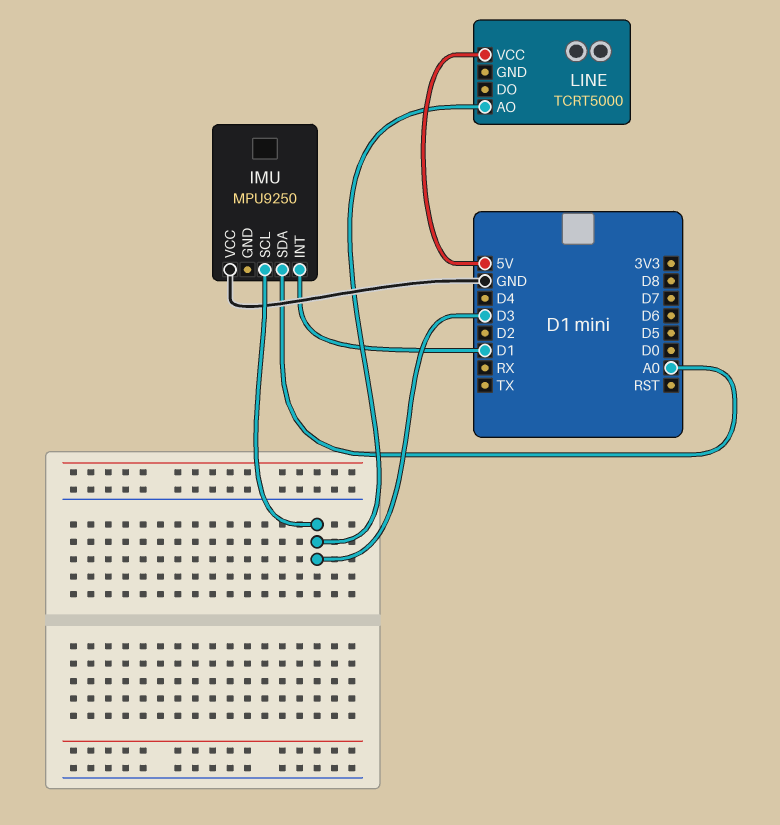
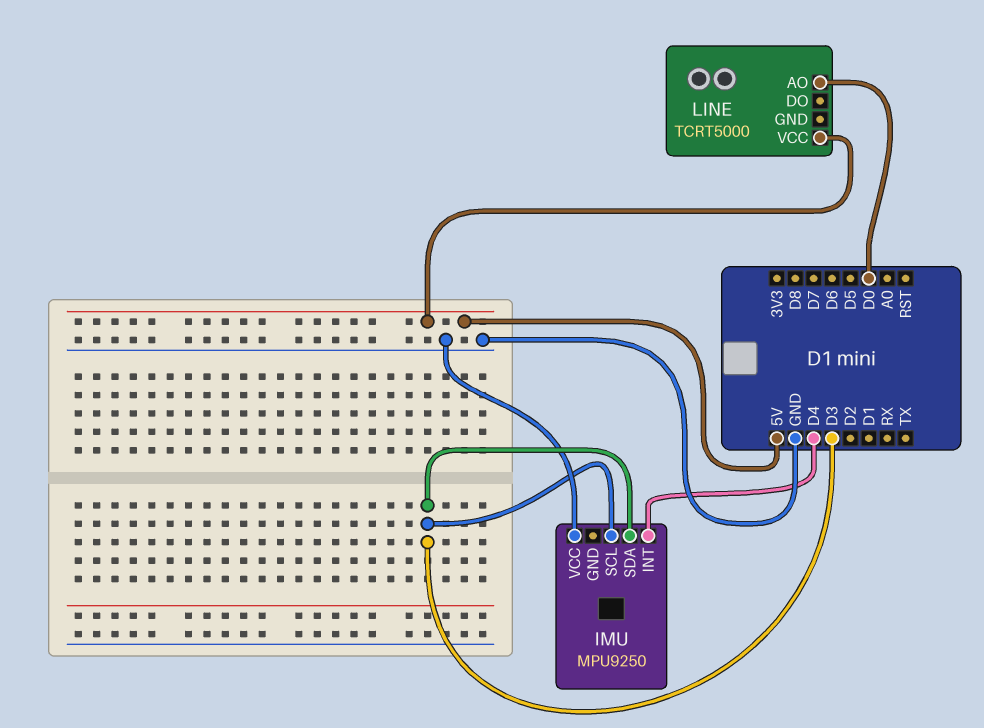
IMU pin INT: D1 -> D4
IMU pin SDA: A0 -> D3
LINE pin AO: D3 -> D0

